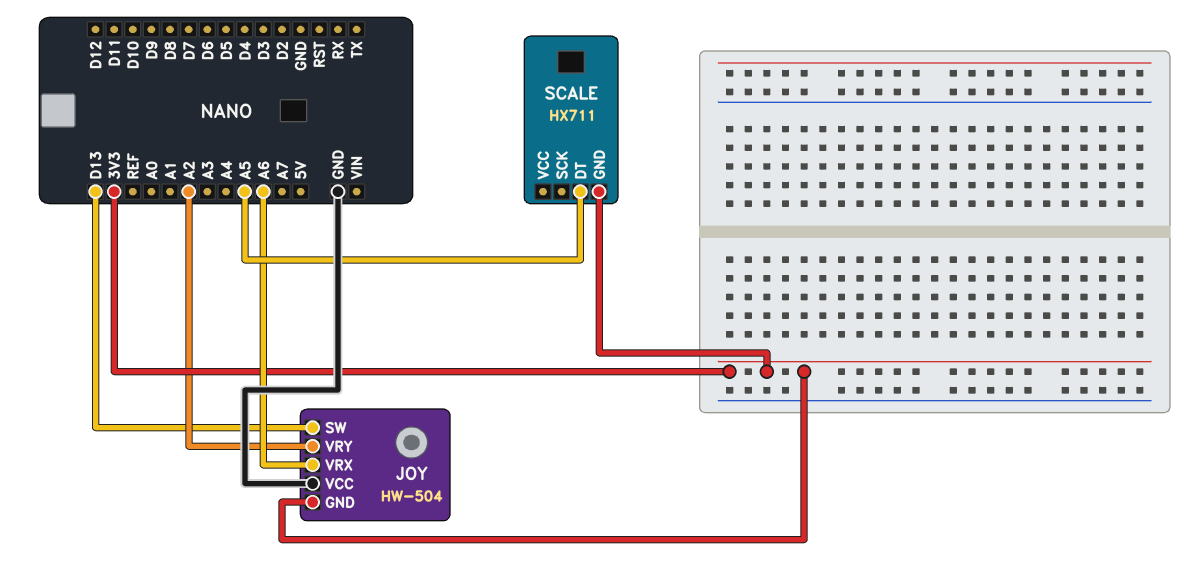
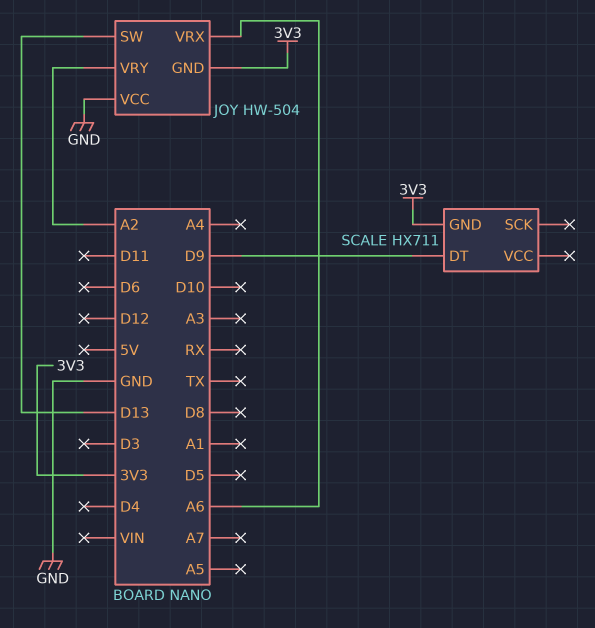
SCALE pin DT: A5 -> D9

